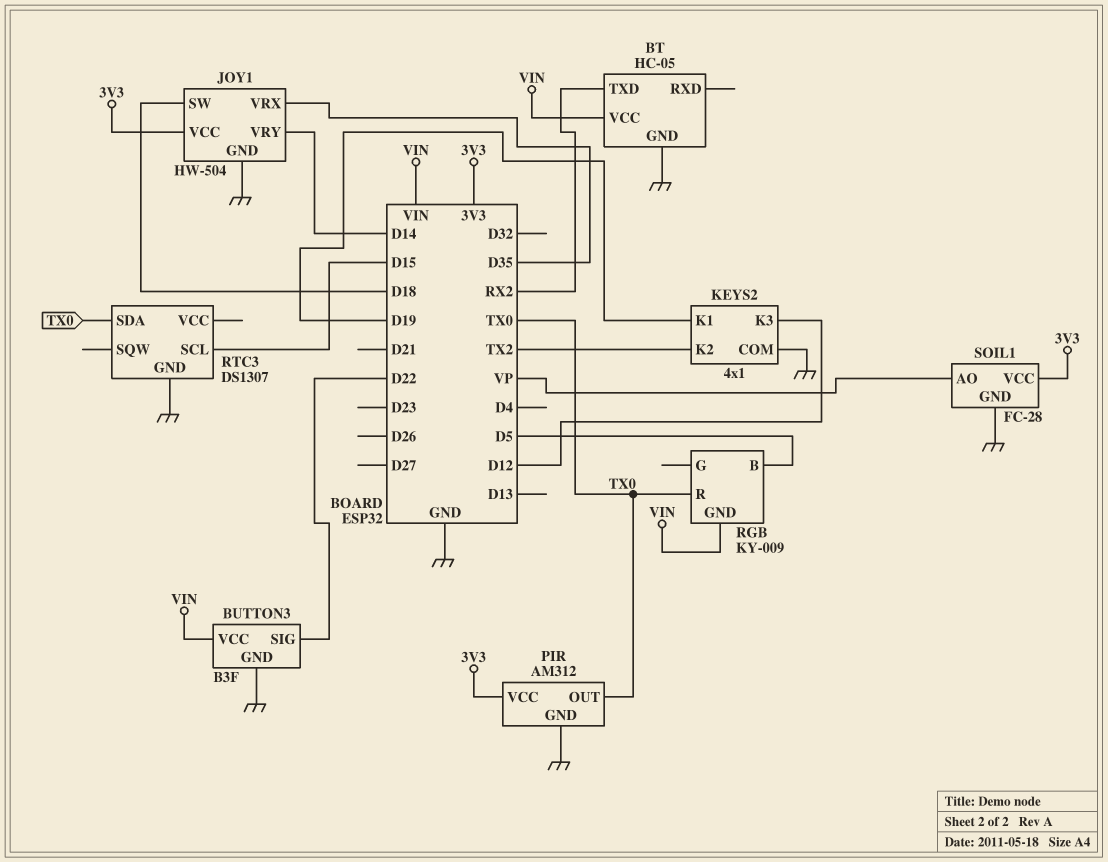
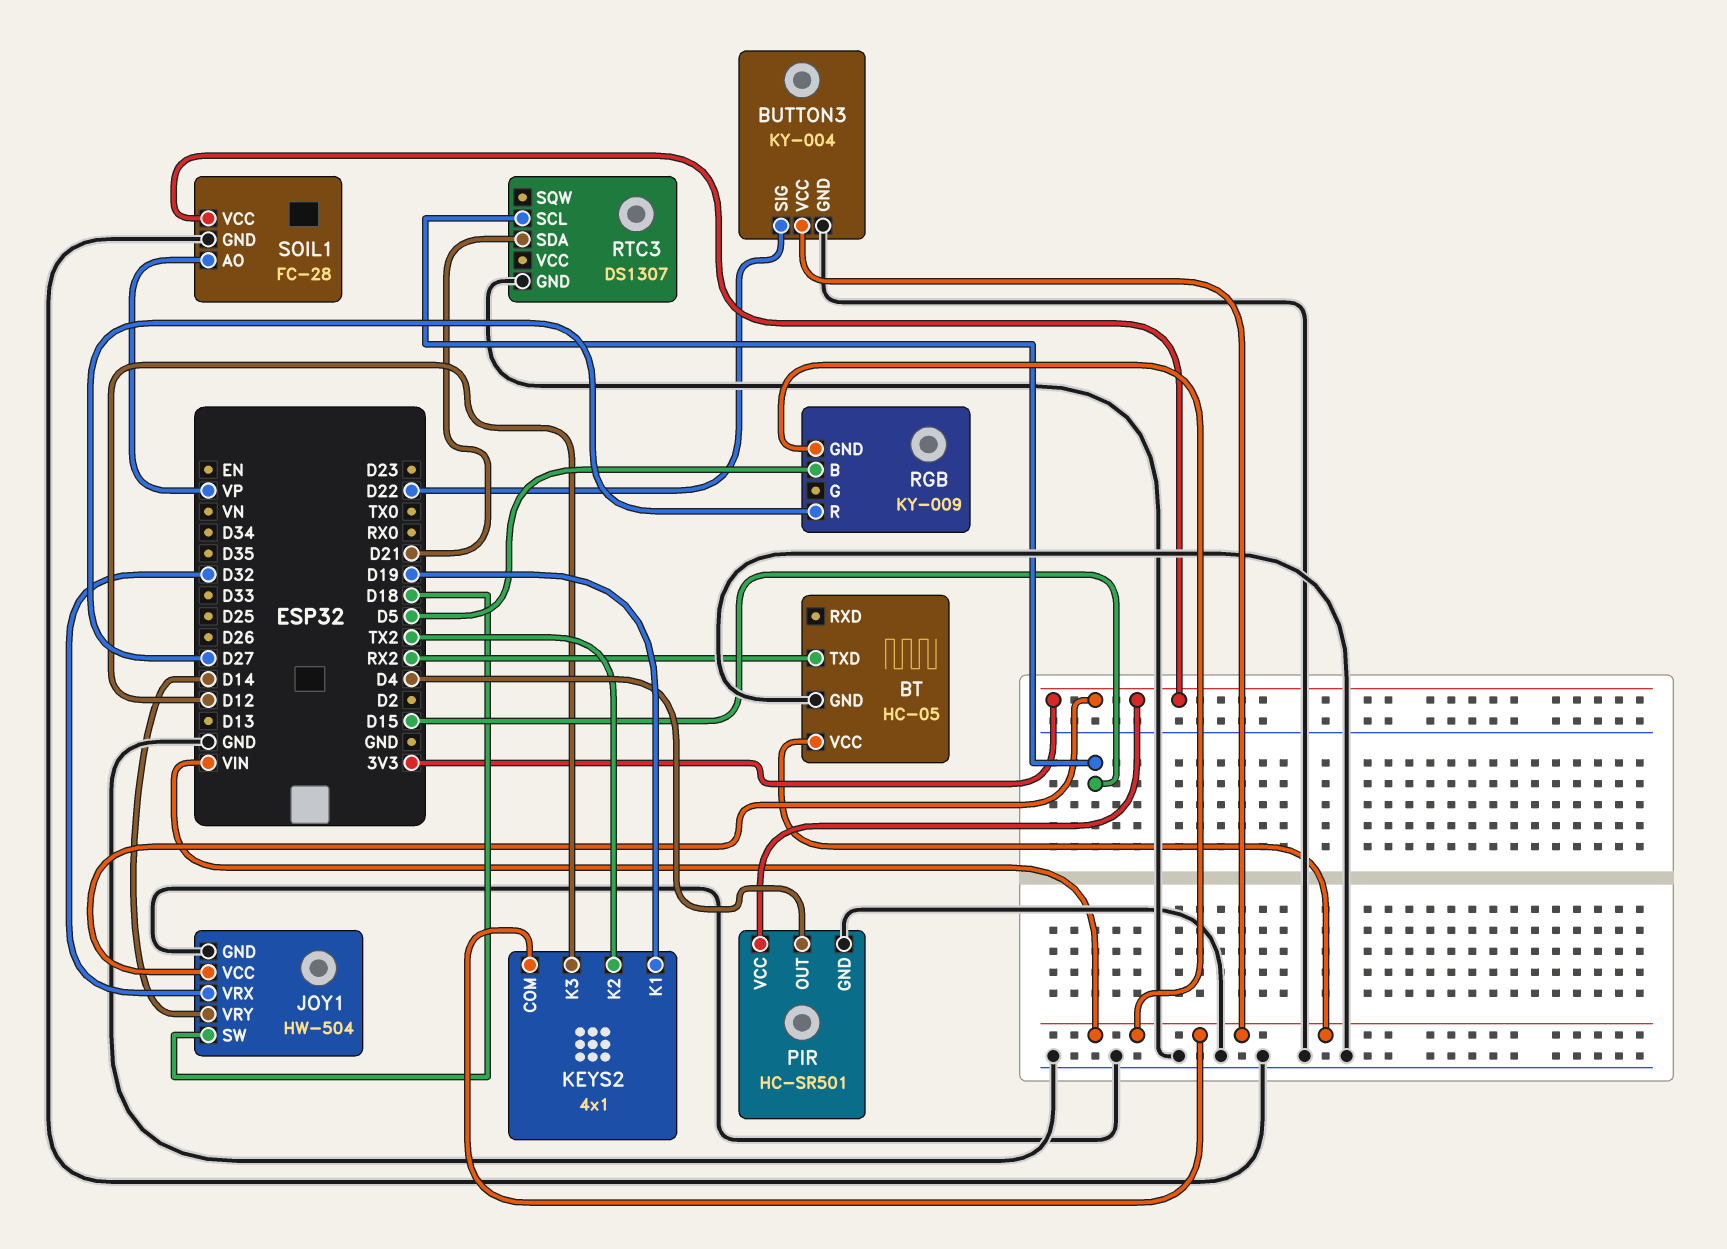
BUTTON3: B3F -> KY-004
JOY1 pin VRX: D35 -> D32
KEYS2 pin COM: GND -> VIN
PIR: AM312 -> HC-SR501
PIR pin OUT: TX0 -> D4
RGB pin R: TX0 -> D27
RTC3 pin SDA: TX0 -> D21

